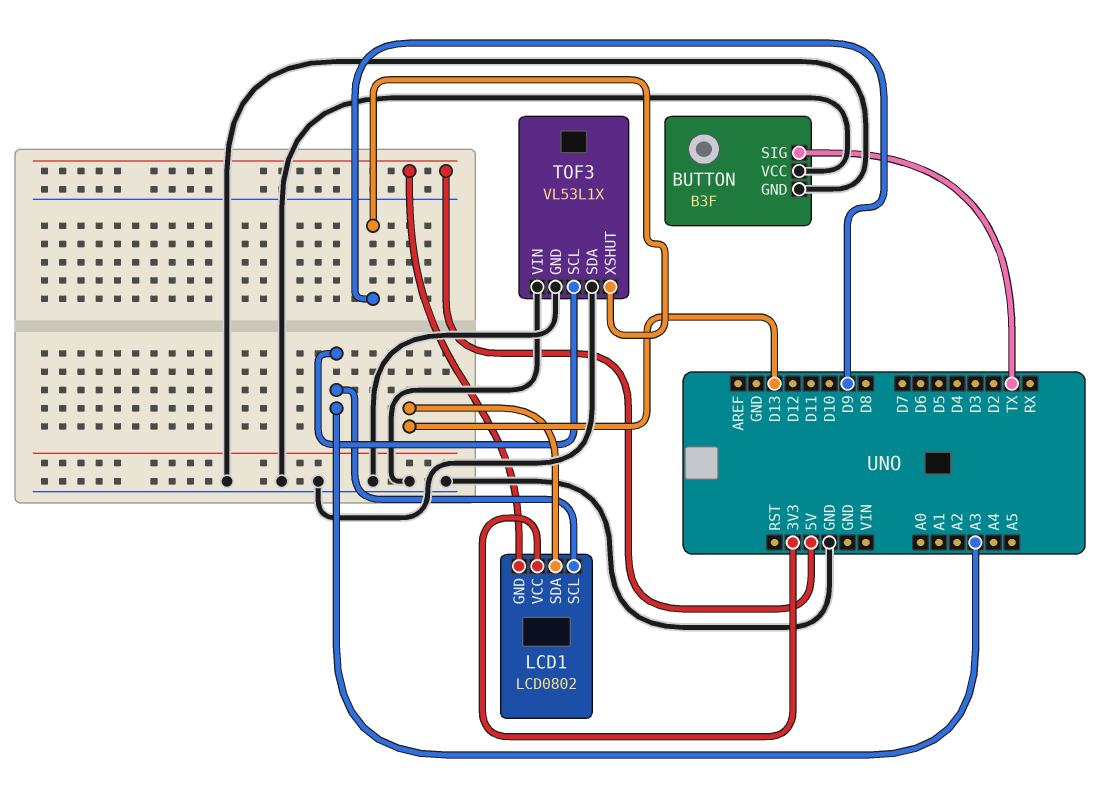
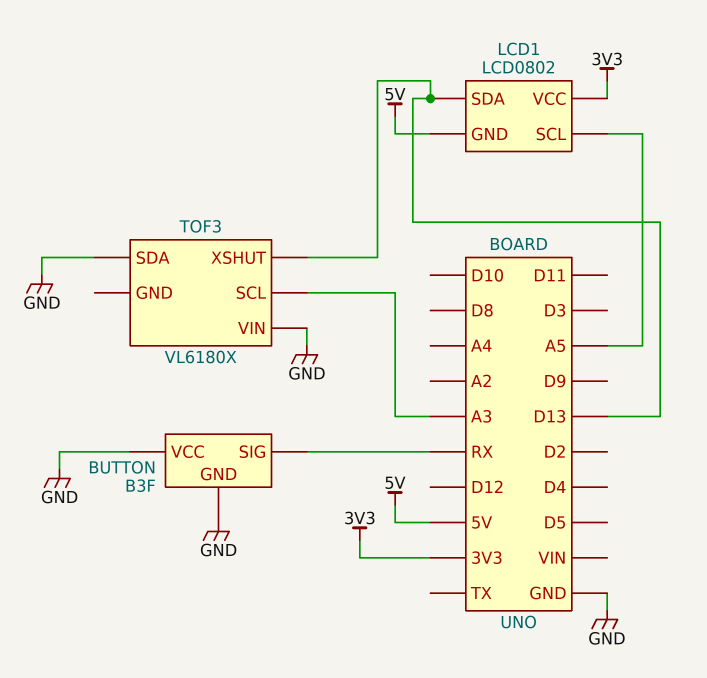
BUTTON pin SIG: TX -> RX
LCD1 pin SCL: A3 -> A5
TOF3: VL53L1X -> VL6180X
TOF3 pin GND: GND -> none
TOF3 pin XSHUT: D9 -> D13

